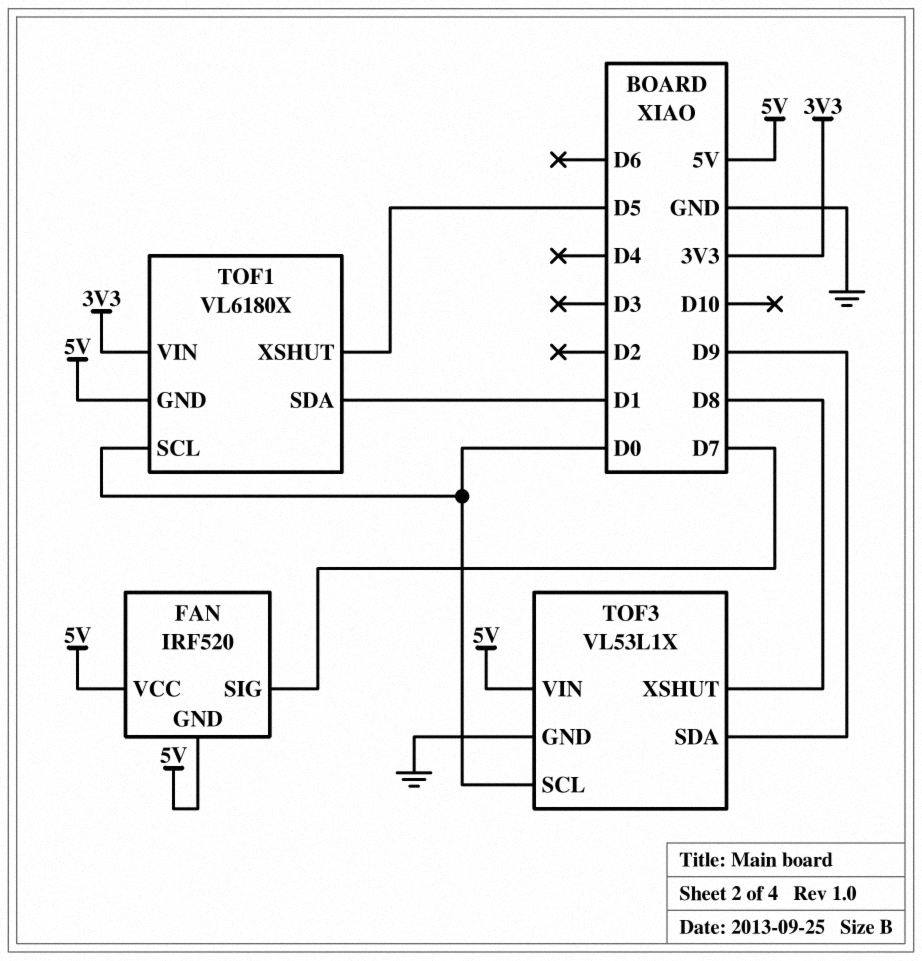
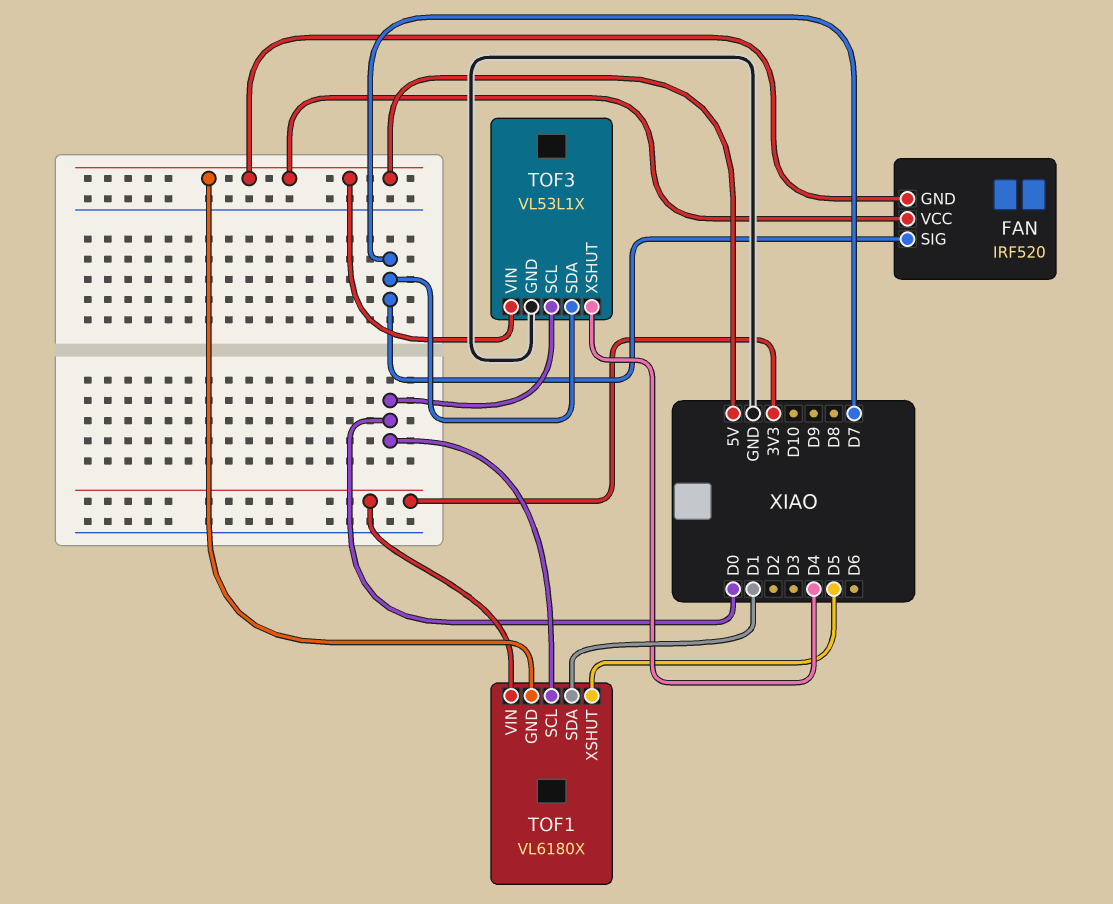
TOF3 pin SDA: D9 -> D7
TOF3 pin XSHUT: D8 -> D4

